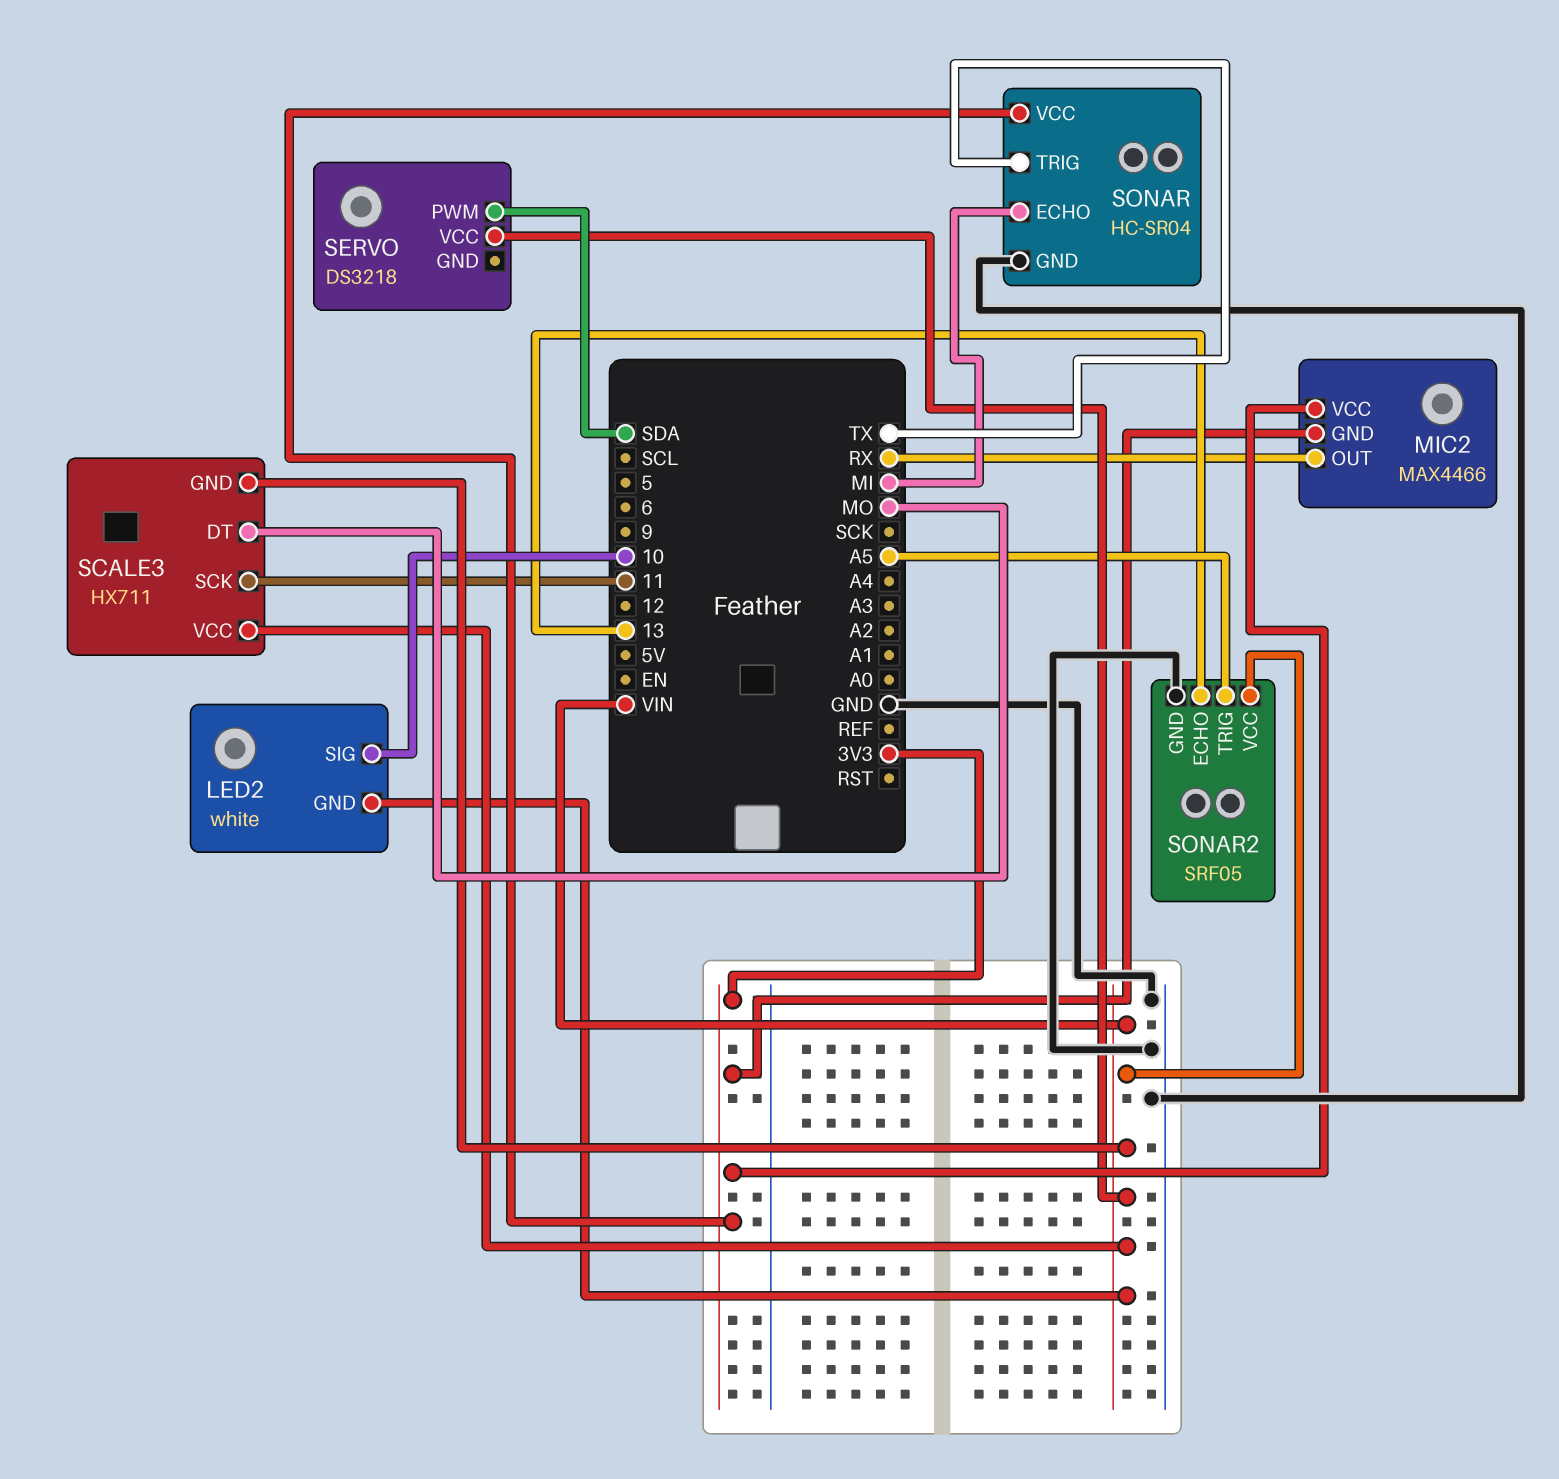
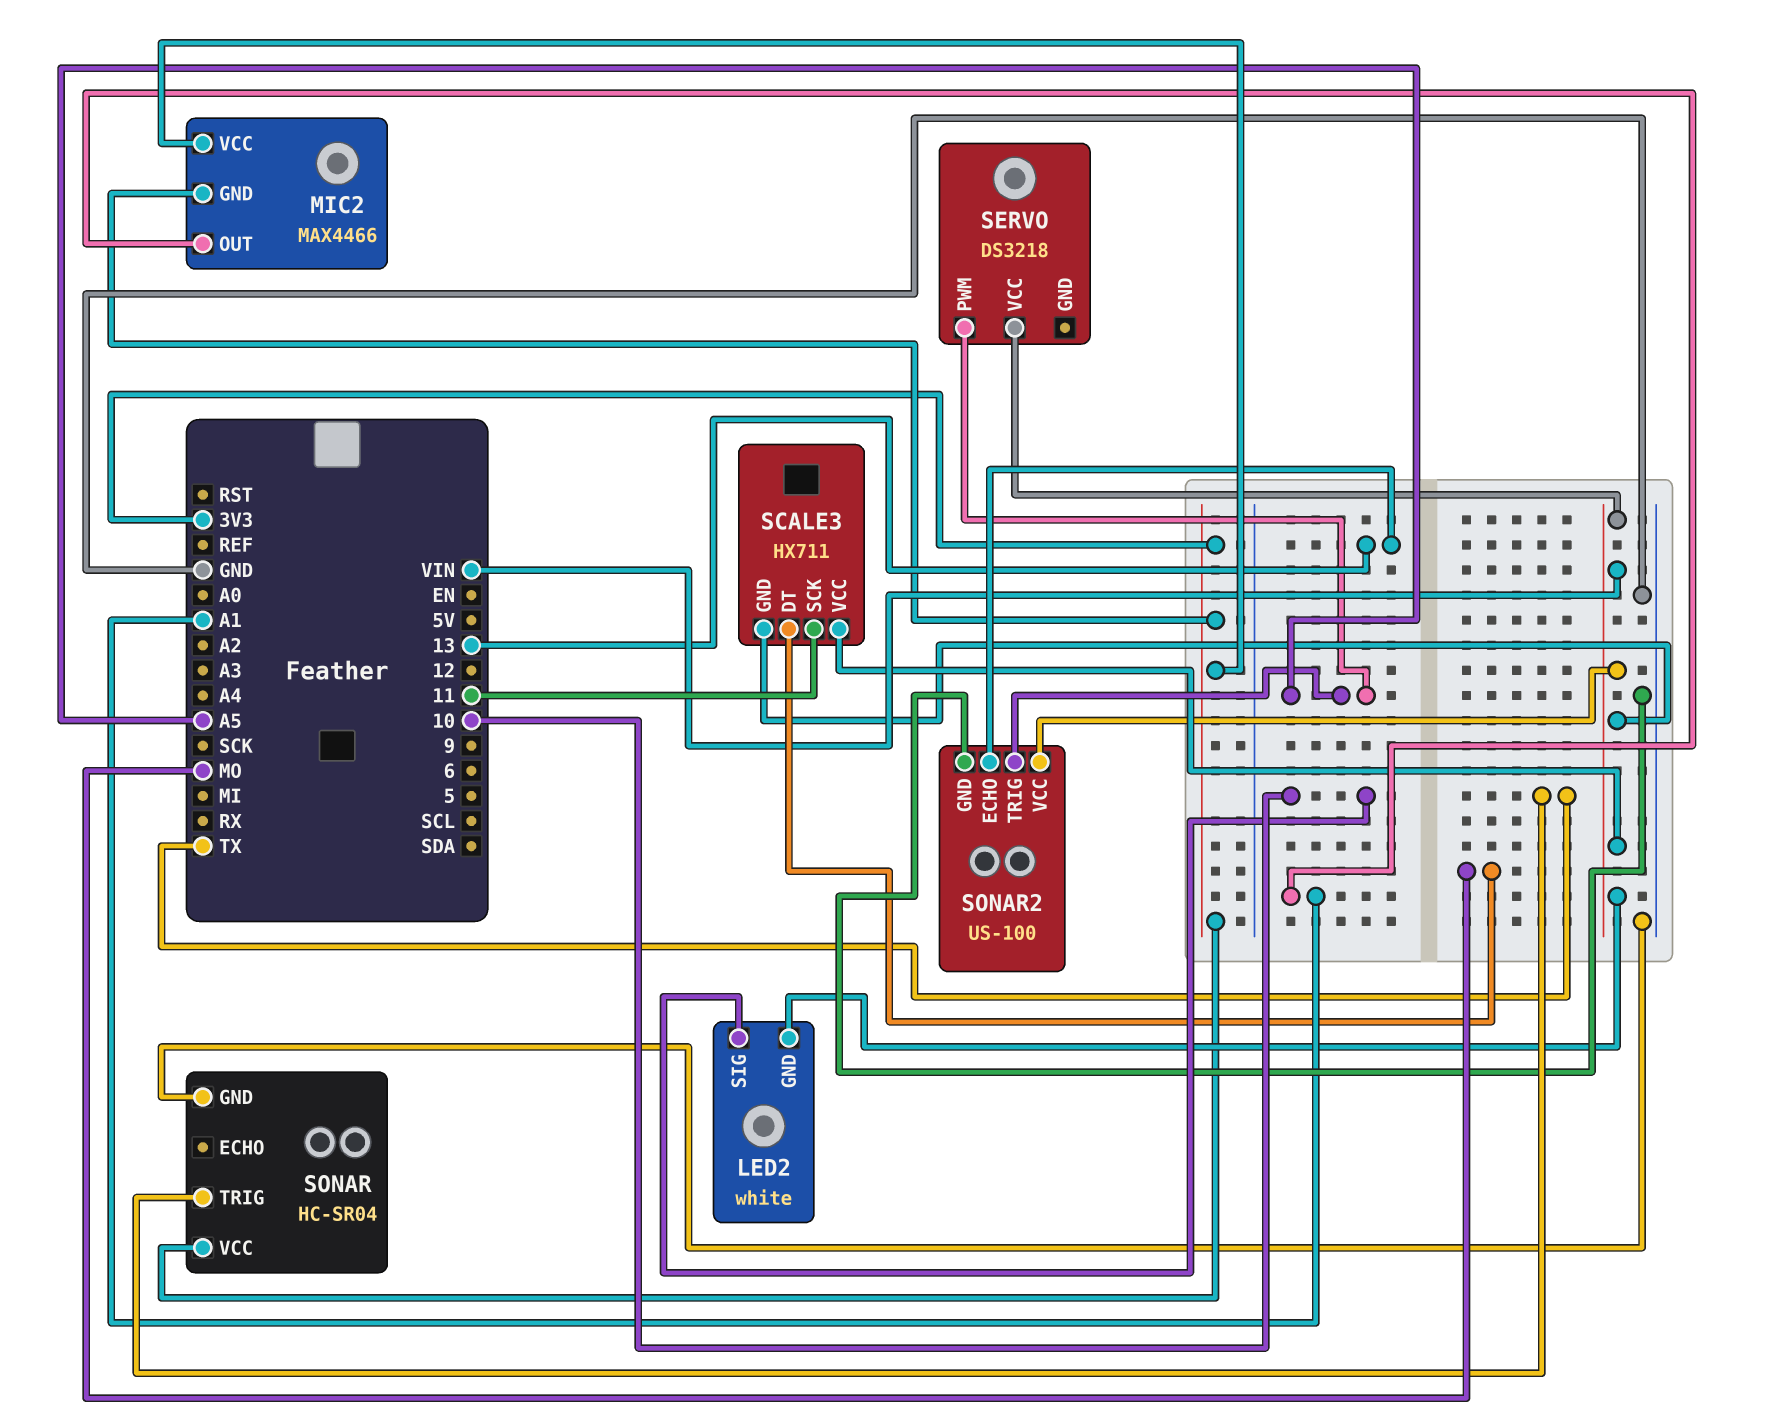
MIC2 pin OUT: RX -> A1
SERVO pin PWM: SDA -> A5
SONAR pin ECHO: MI -> none
SONAR2: SRF05 -> US-100

